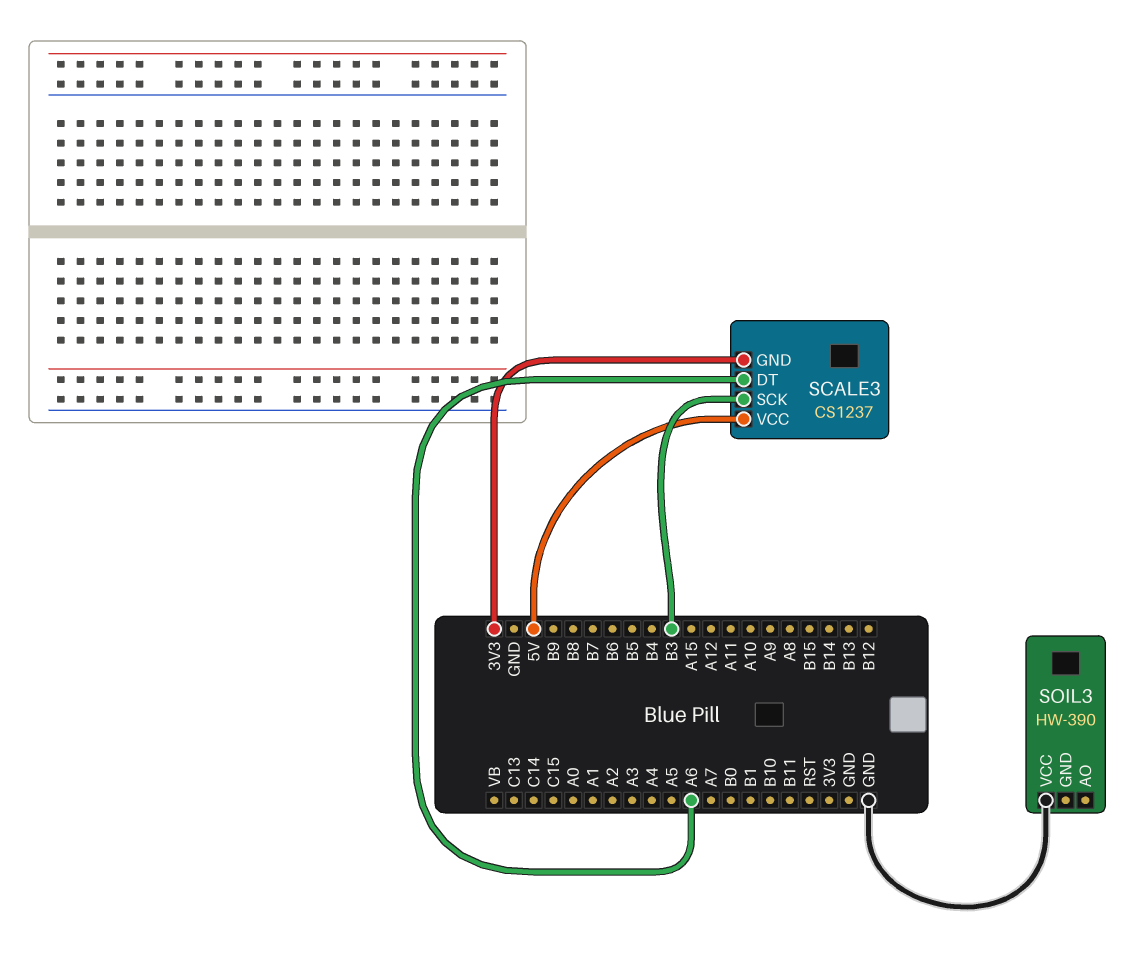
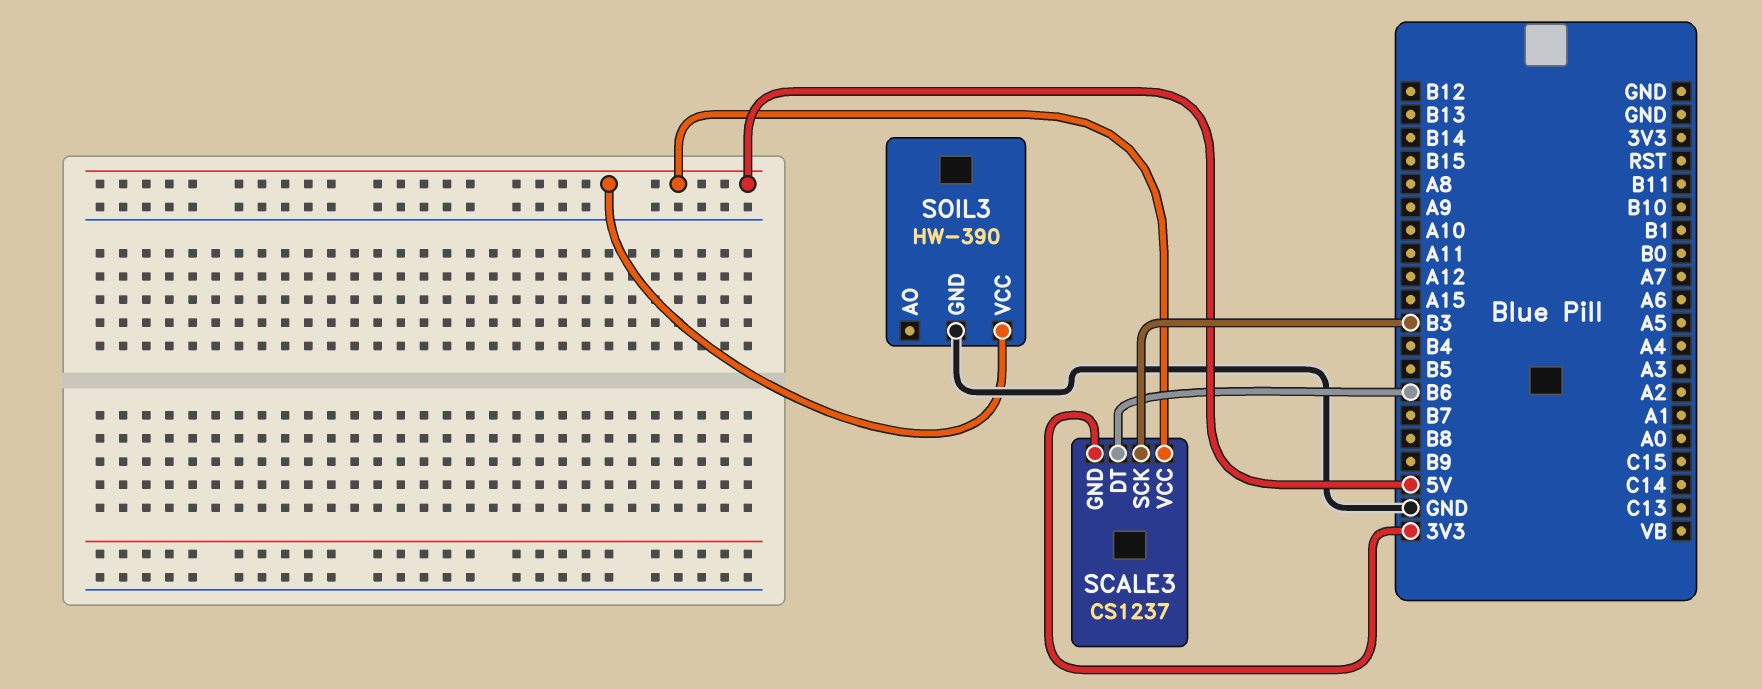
SCALE3 pin DT: A6 -> B6
SOIL3 pin GND: none -> GND
SOIL3 pin VCC: GND -> 5V

